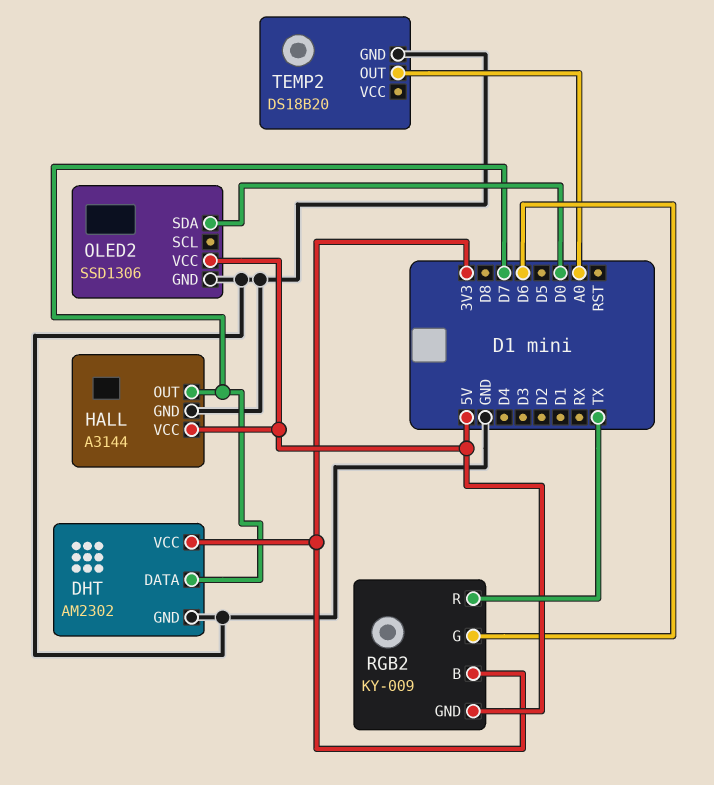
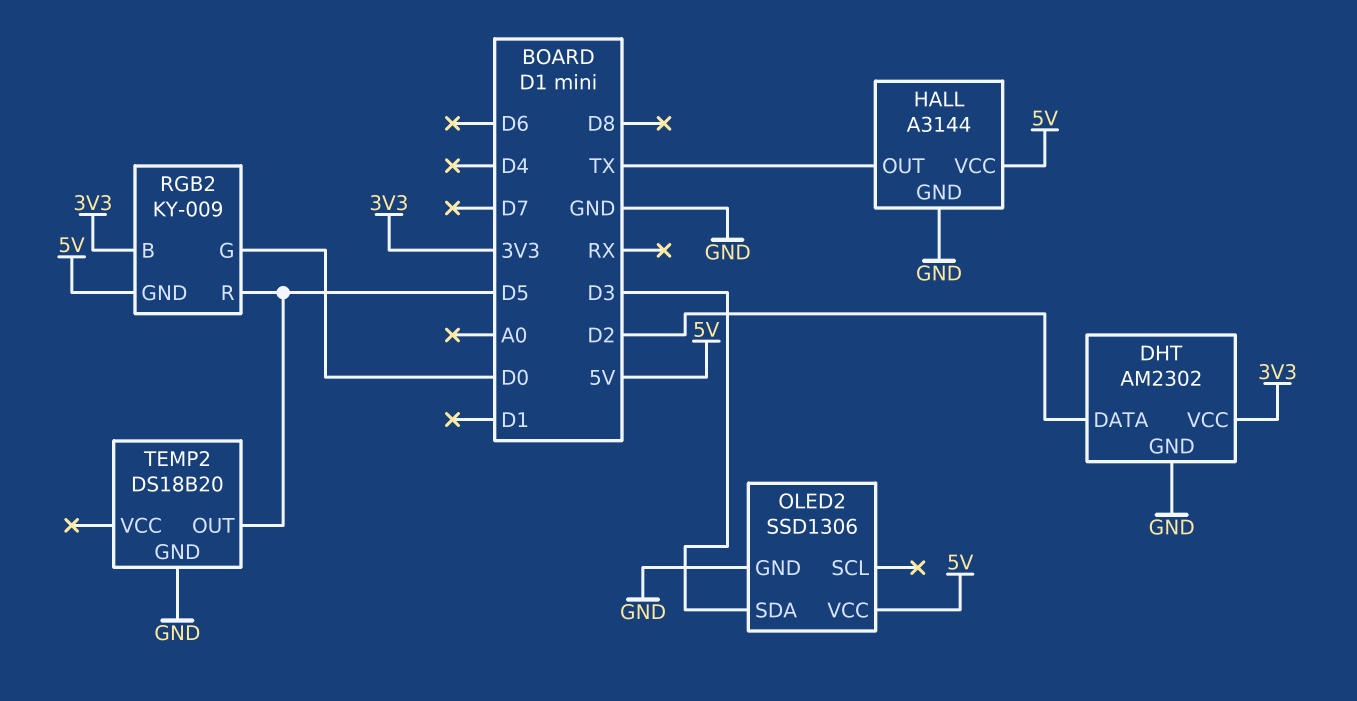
DHT pin DATA: D7 -> D2
HALL pin OUT: D7 -> TX
OLED2 pin SDA: D0 -> D3
RGB2 pin G: D6 -> D0
RGB2 pin R: TX -> D5
TEMP2 pin OUT: A0 -> D5

